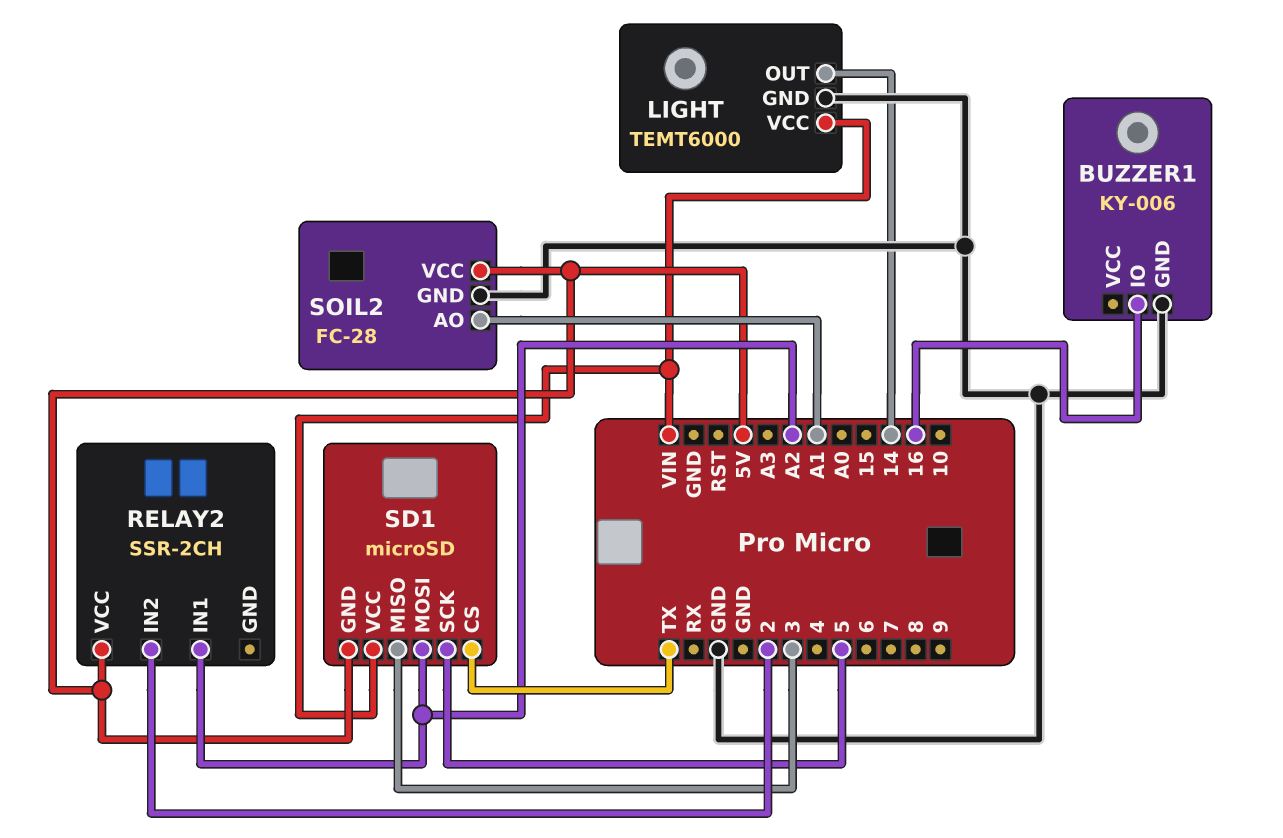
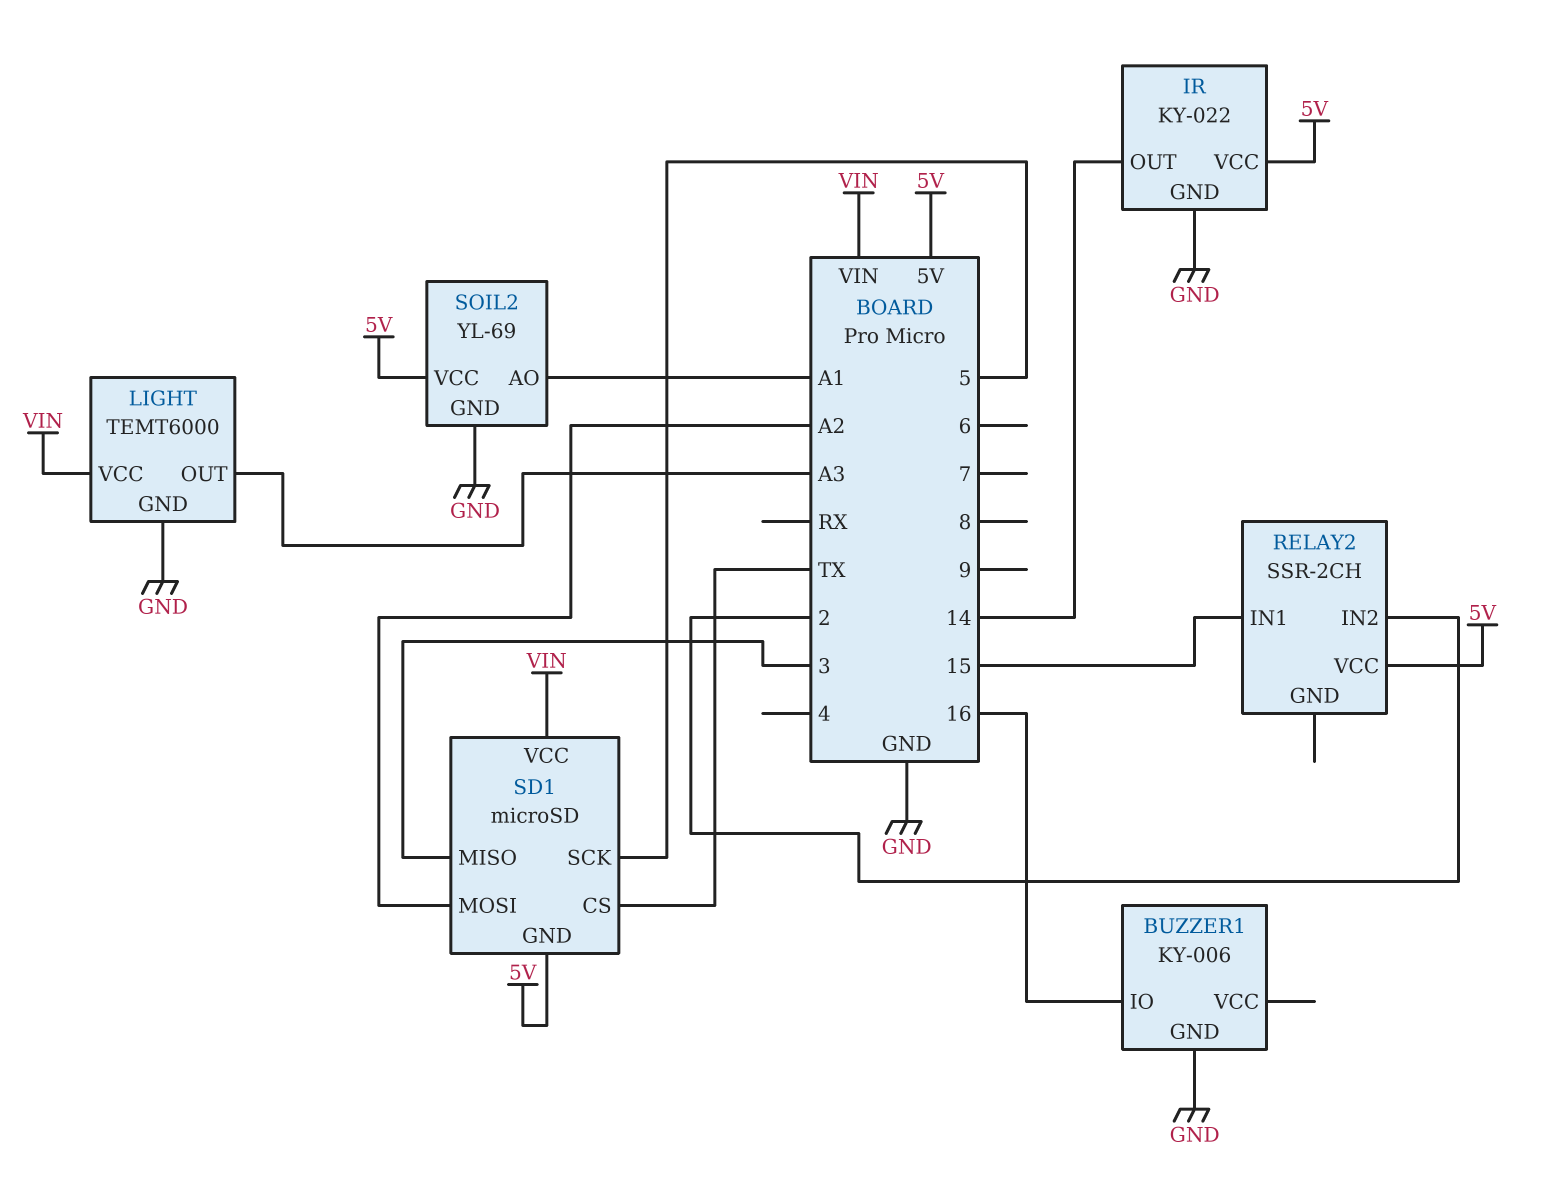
IR: none -> KY-022
IR pin GND: none -> GND
IR pin OUT: none -> 14
IR pin VCC: none -> 5V
LIGHT pin OUT: 14 -> A3
RELAY2 pin IN1: A2 -> 15
SOIL2: FC-28 -> YL-69

